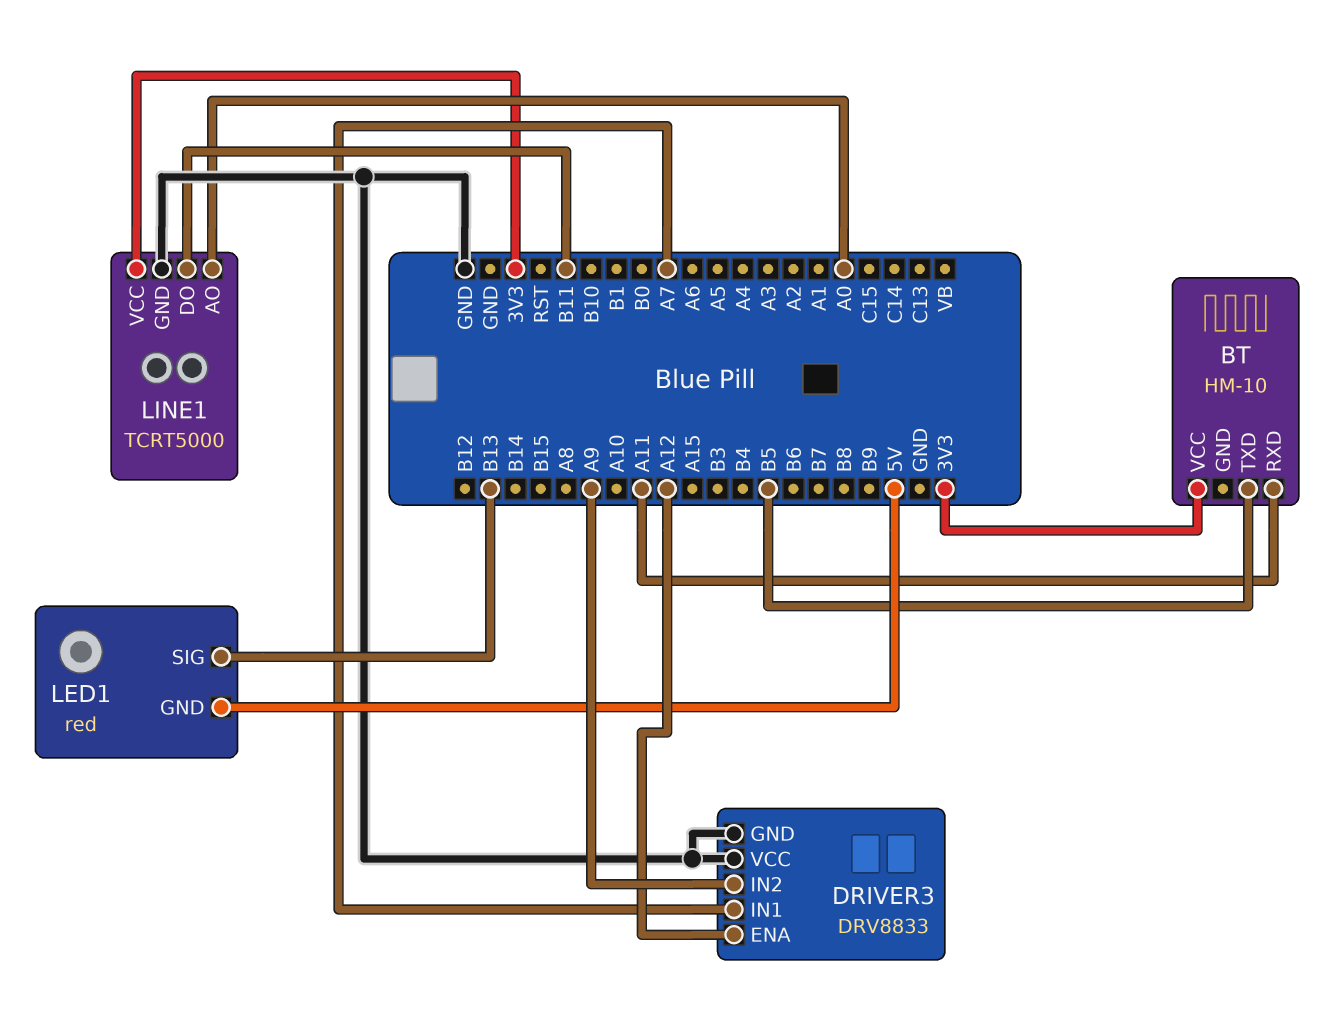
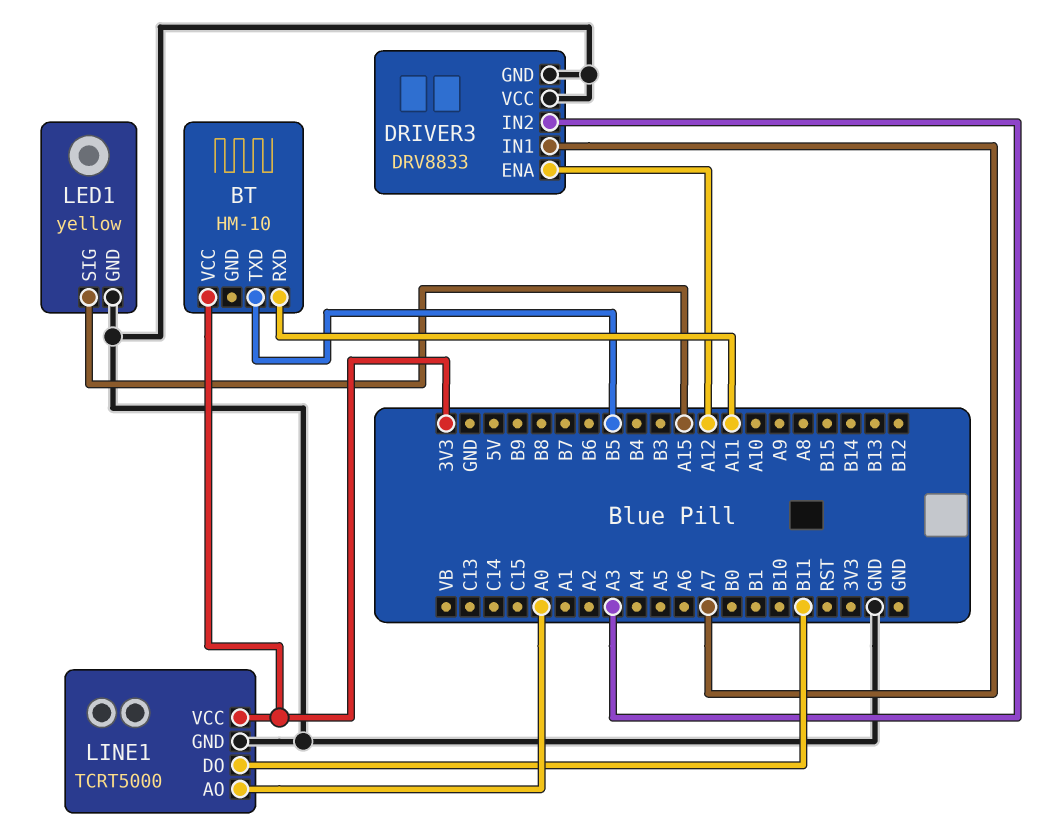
DRIVER3 pin IN2: A9 -> A3
LED1: red -> yellow
LED1 pin GND: 5V -> GND
LED1 pin SIG: B13 -> A15

